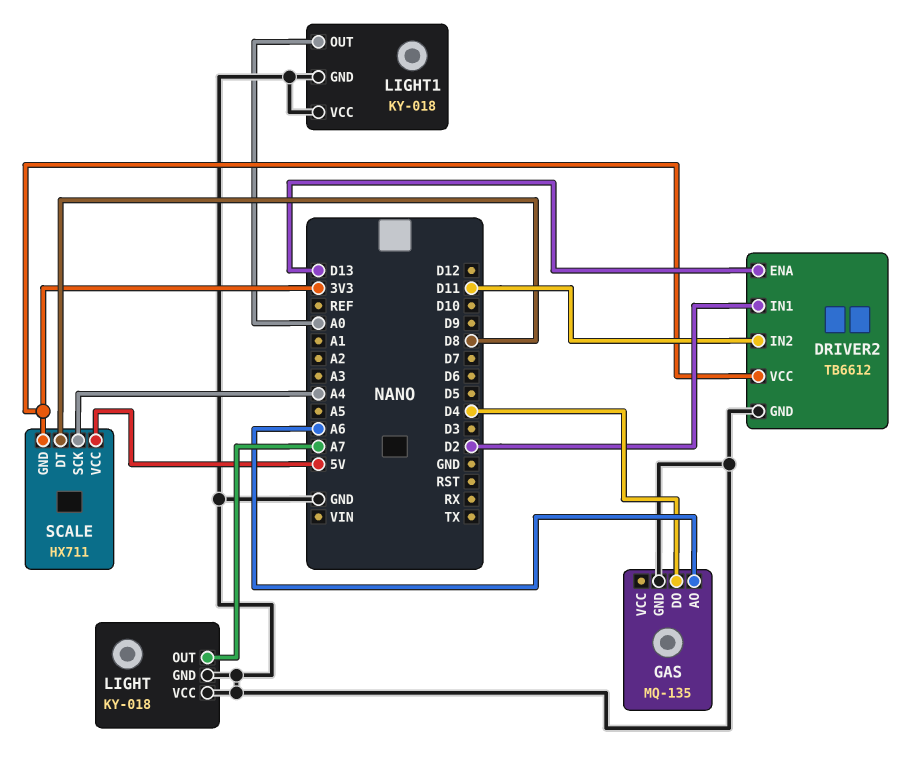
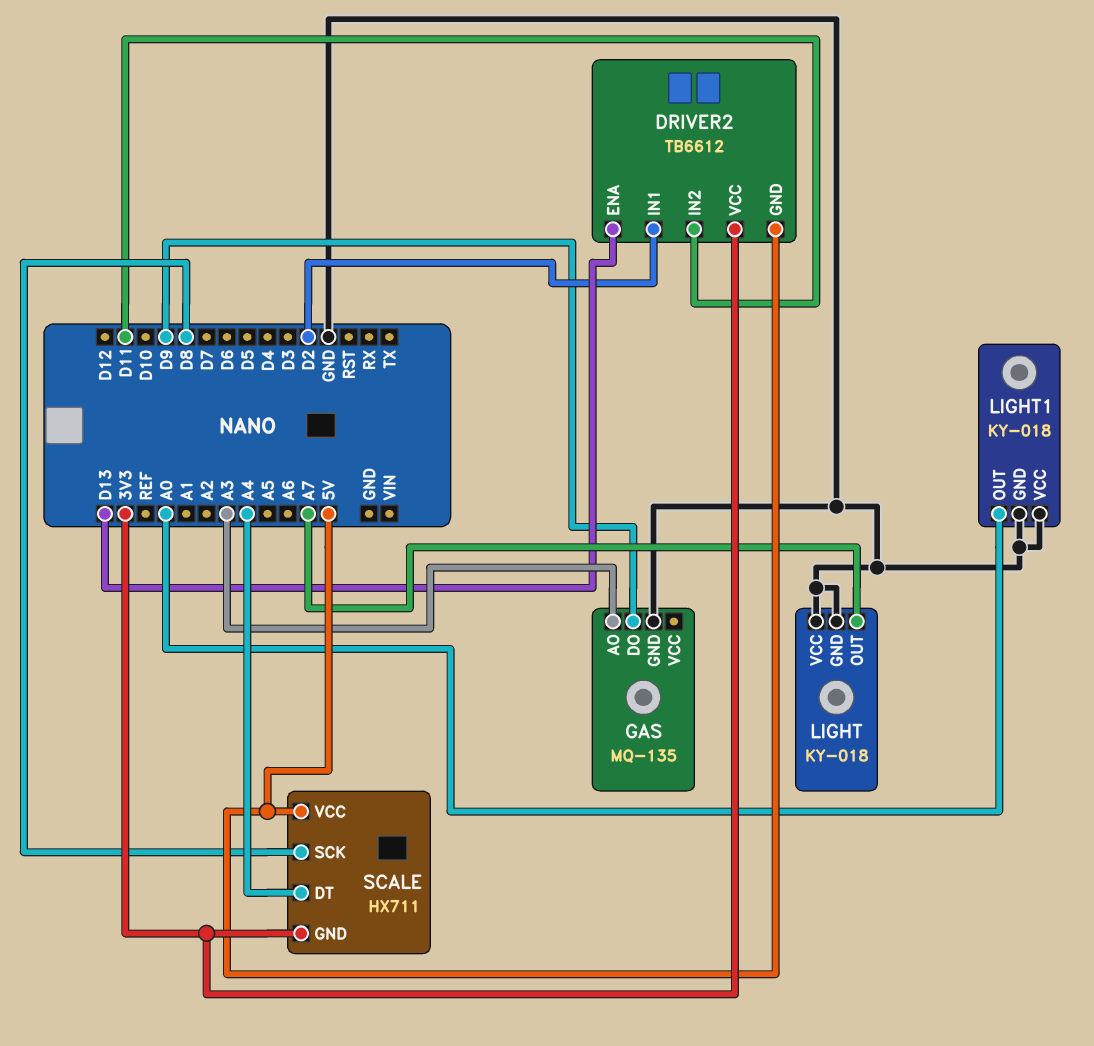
DRIVER2 pin GND: GND -> 5V
GAS pin AO: A6 -> A3
GAS pin DO: D4 -> D9
SCALE pin DT: D8 -> A4
SCALE pin SCK: A4 -> D8

